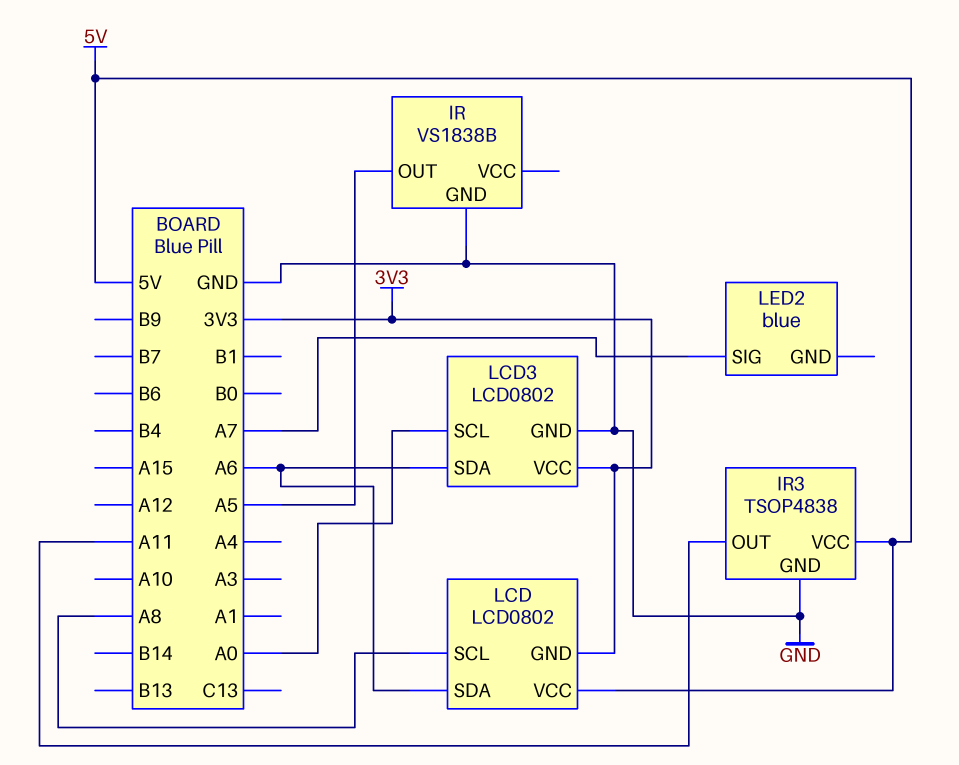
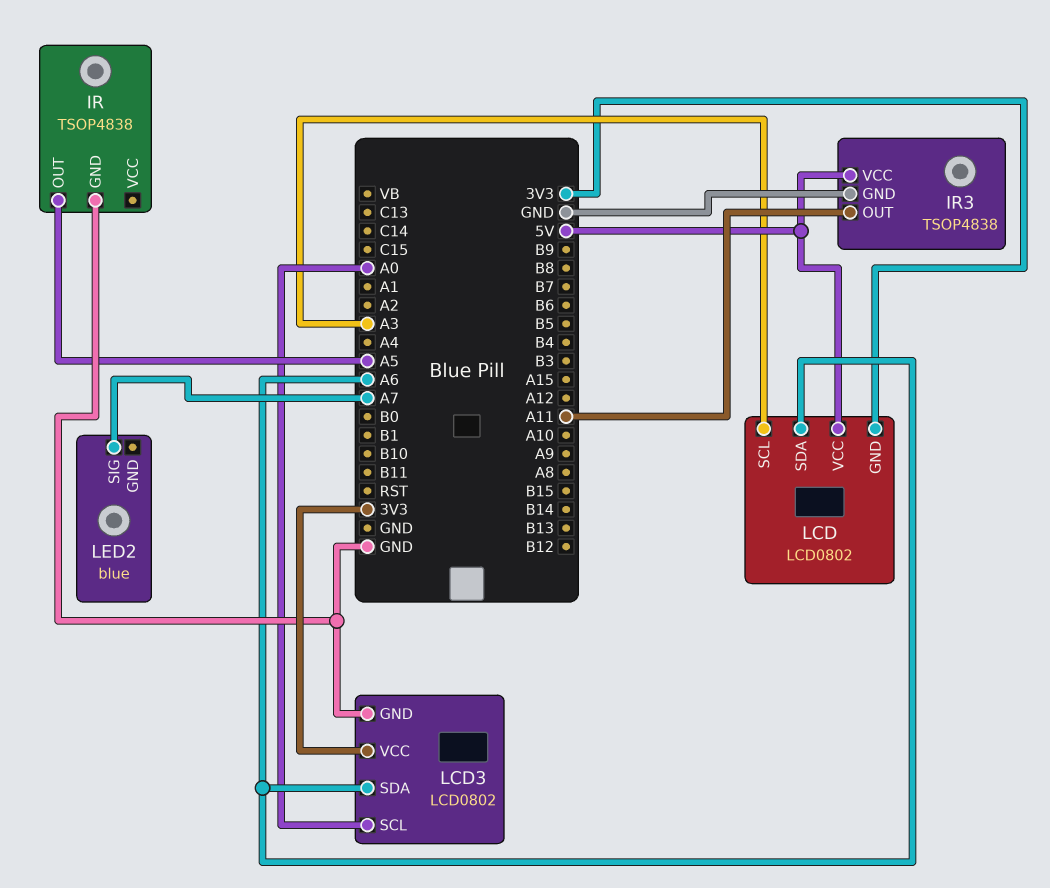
IR: VS1838B -> TSOP4838
LCD pin SCL: A8 -> A3

